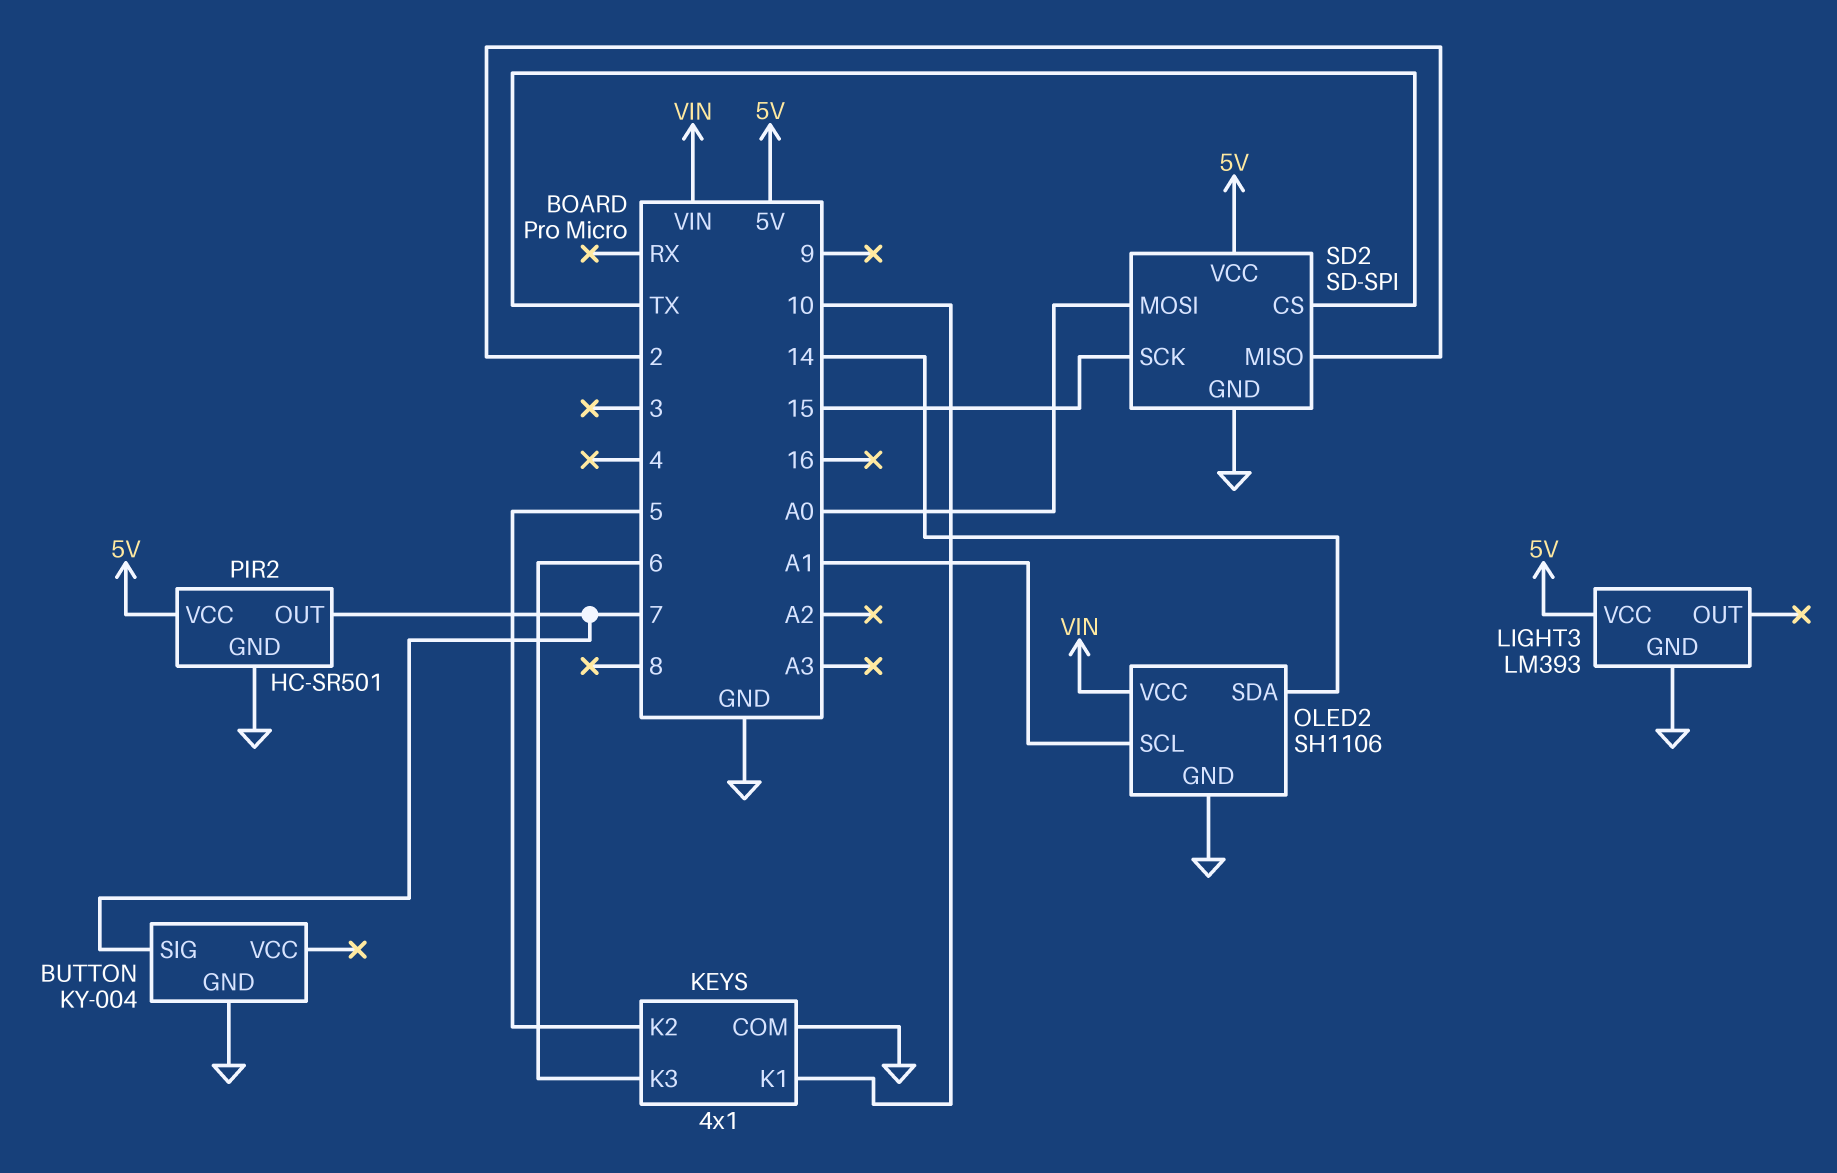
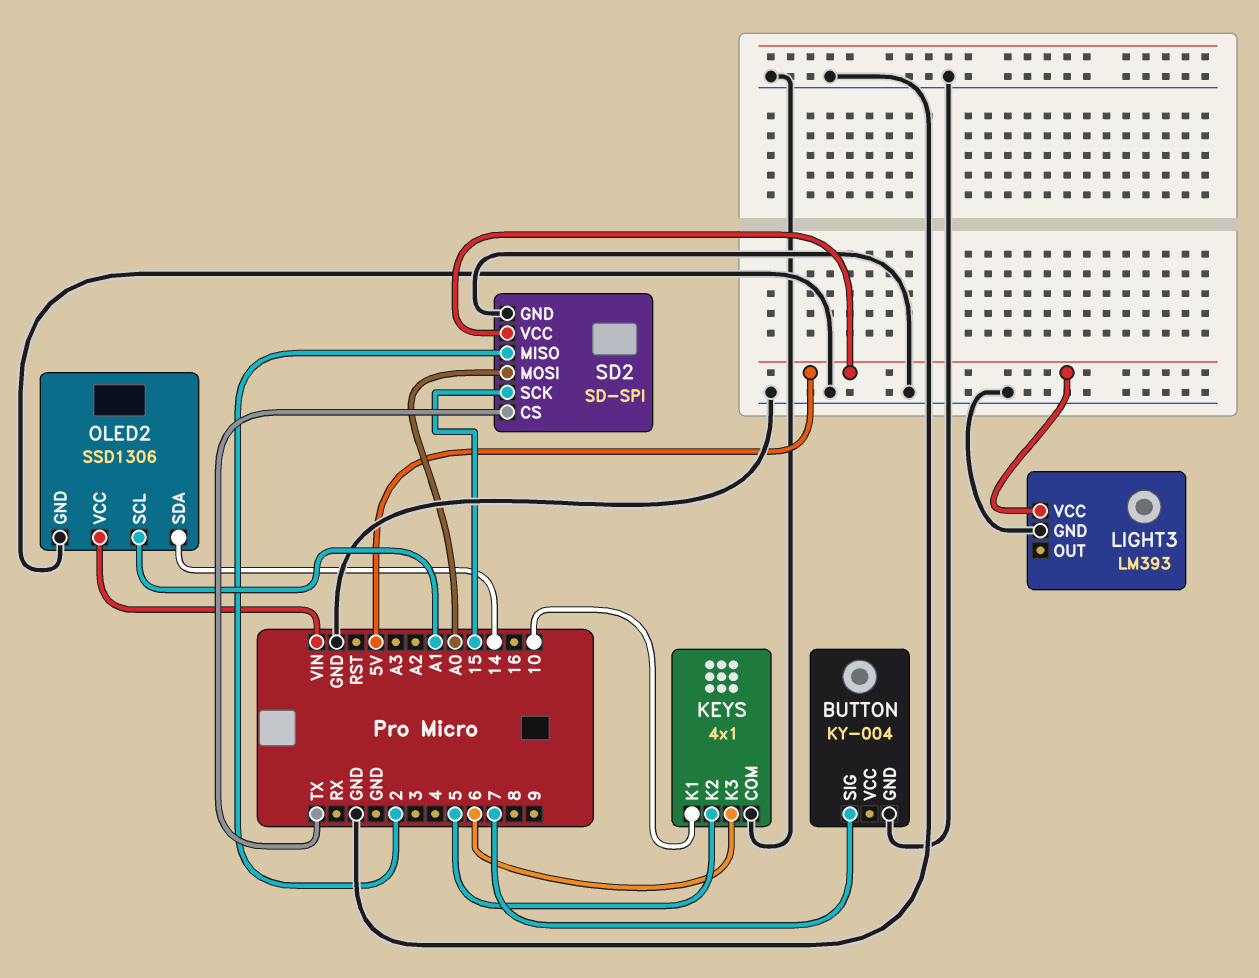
OLED2: SH1106 -> SSD1306
PIR2: HC-SR501 -> none
PIR2 pin GND: GND -> none
PIR2 pin OUT: 7 -> none
PIR2 pin VCC: 5V -> none

